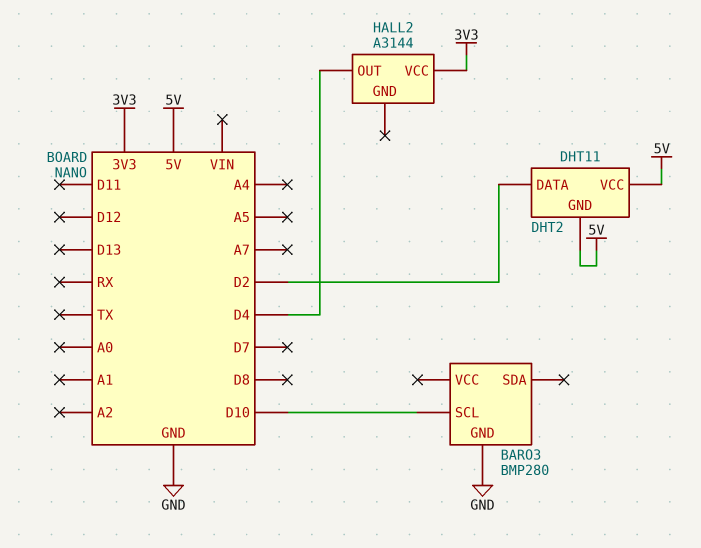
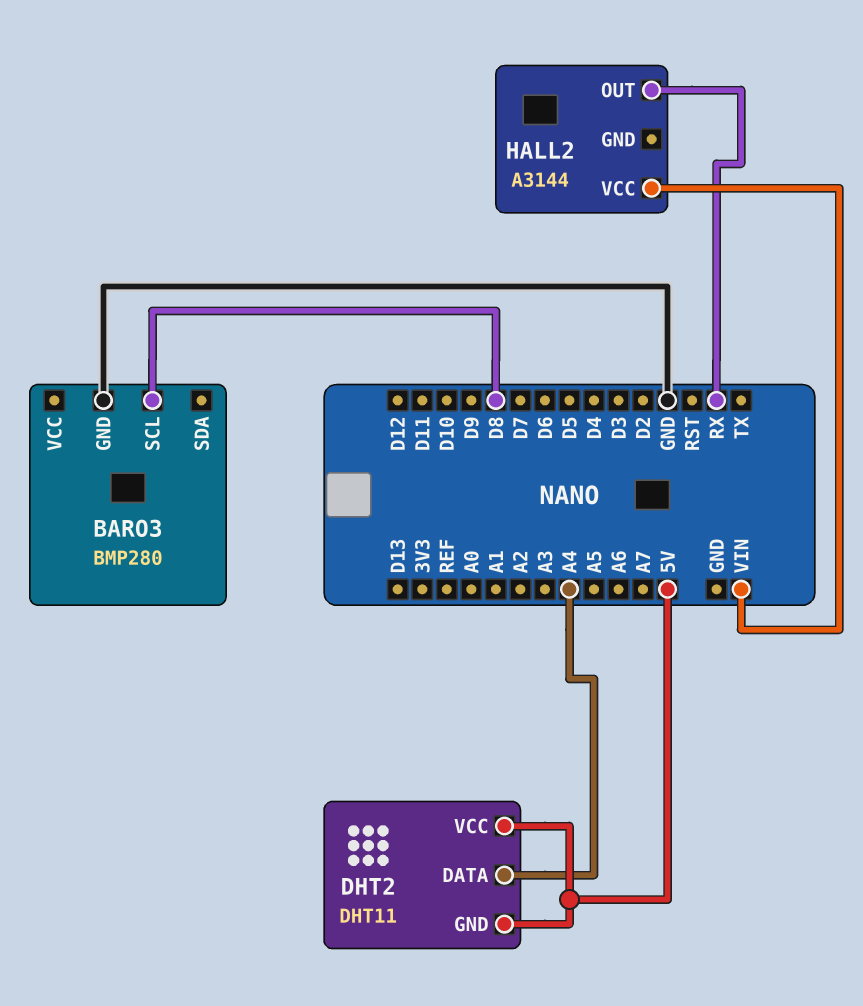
BARO3 pin SCL: D10 -> D8
DHT2 pin DATA: D2 -> A4
HALL2 pin OUT: D4 -> RX
HALL2 pin VCC: 3V3 -> VIN

